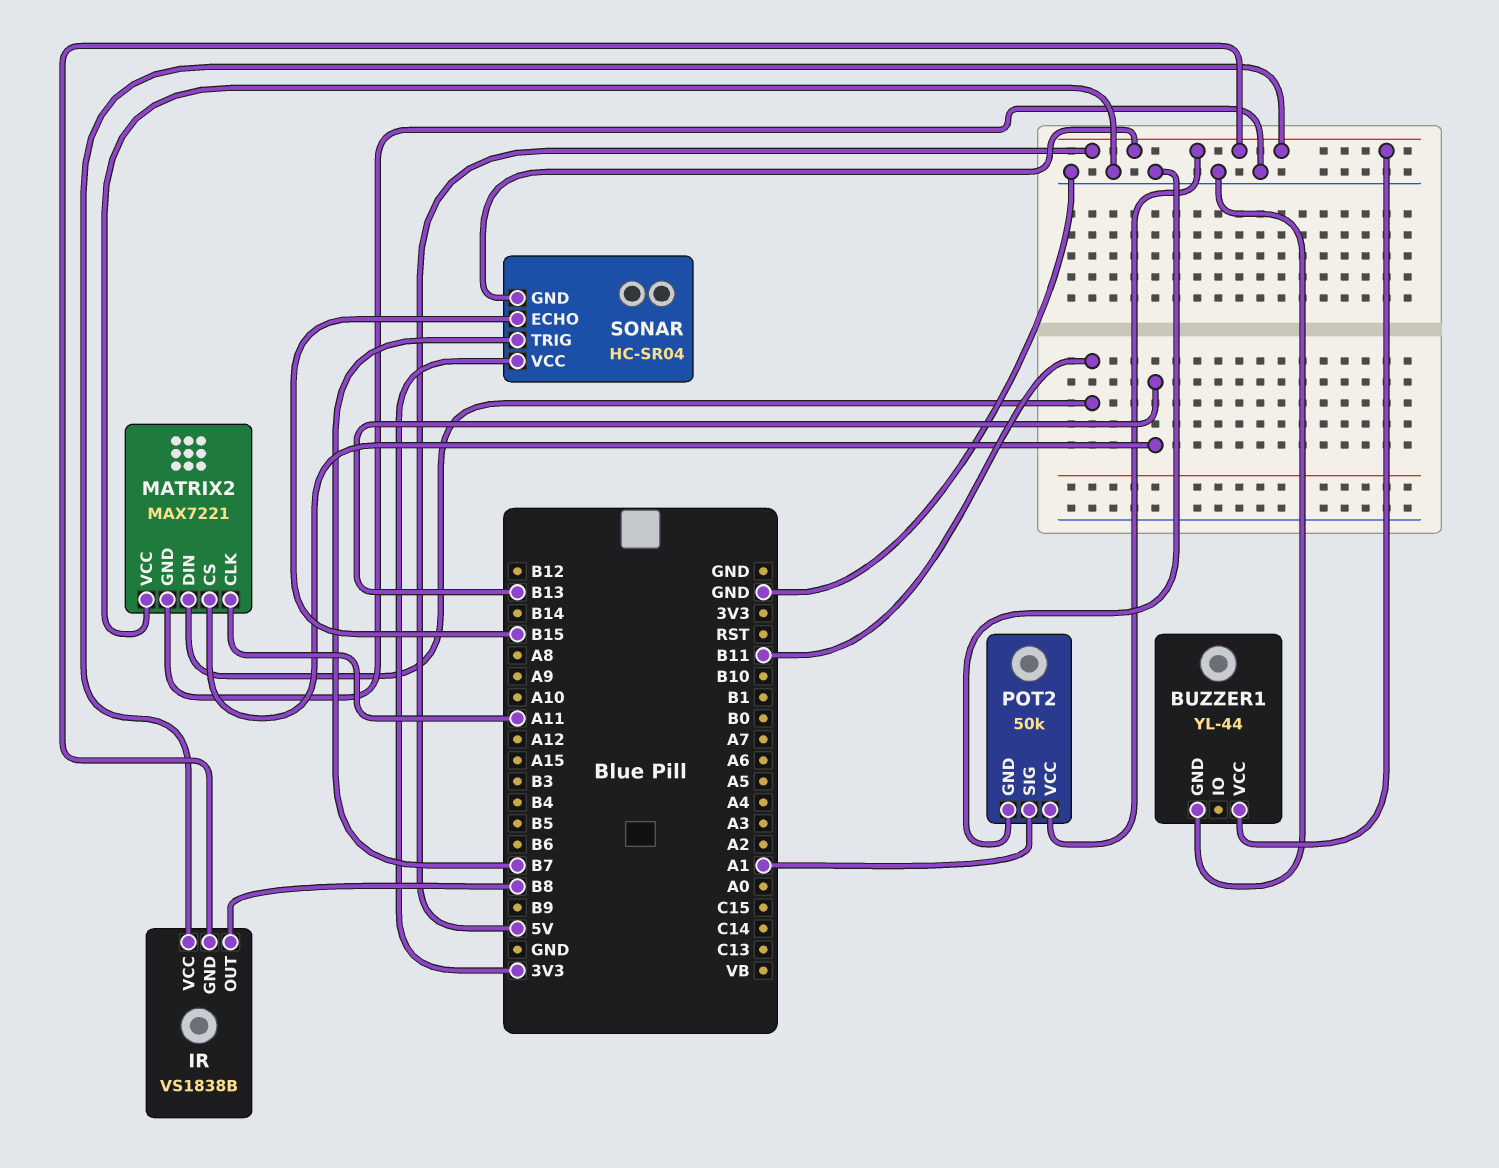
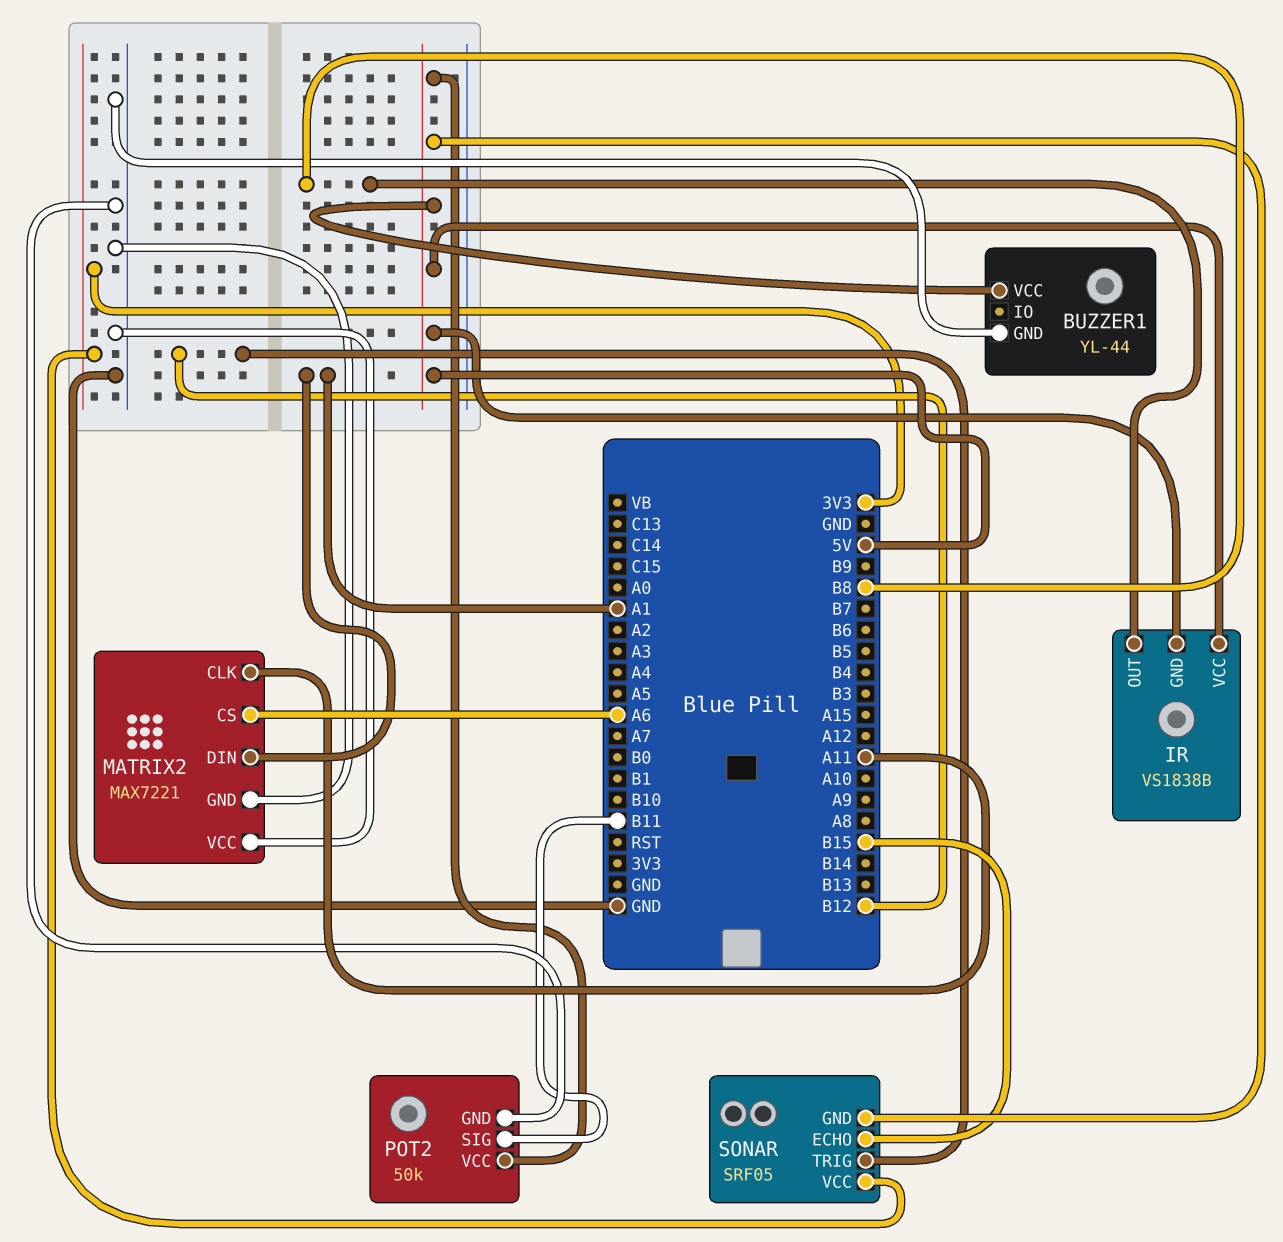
MATRIX2 pin CS: B13 -> A6
MATRIX2 pin DIN: B11 -> A1
POT2 pin SIG: A1 -> B11
SONAR: HC-SR04 -> SRF05
SONAR pin TRIG: B7 -> B12

